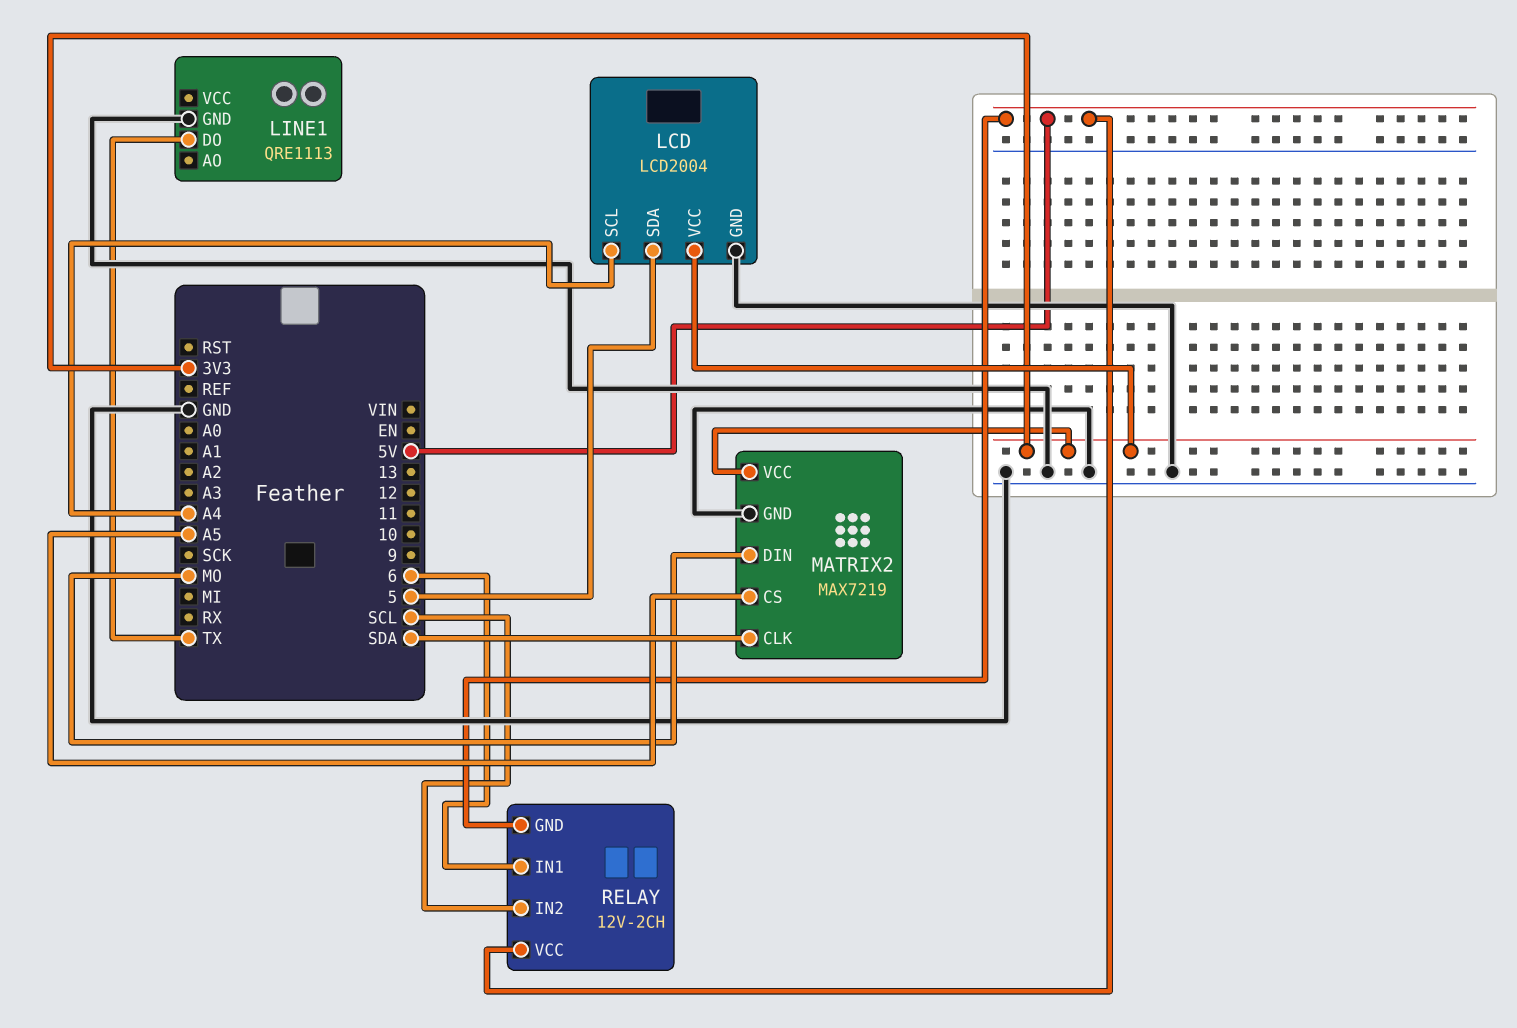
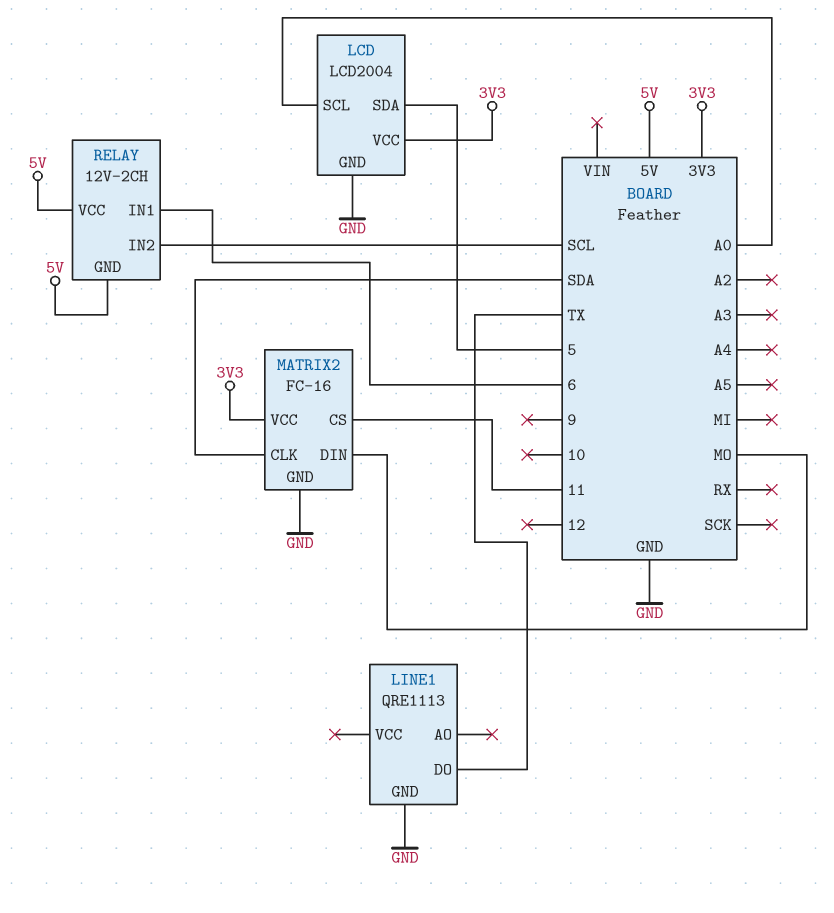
LCD pin SCL: A4 -> A0
MATRIX2: MAX7219 -> FC-16
MATRIX2 pin CS: A5 -> 11

